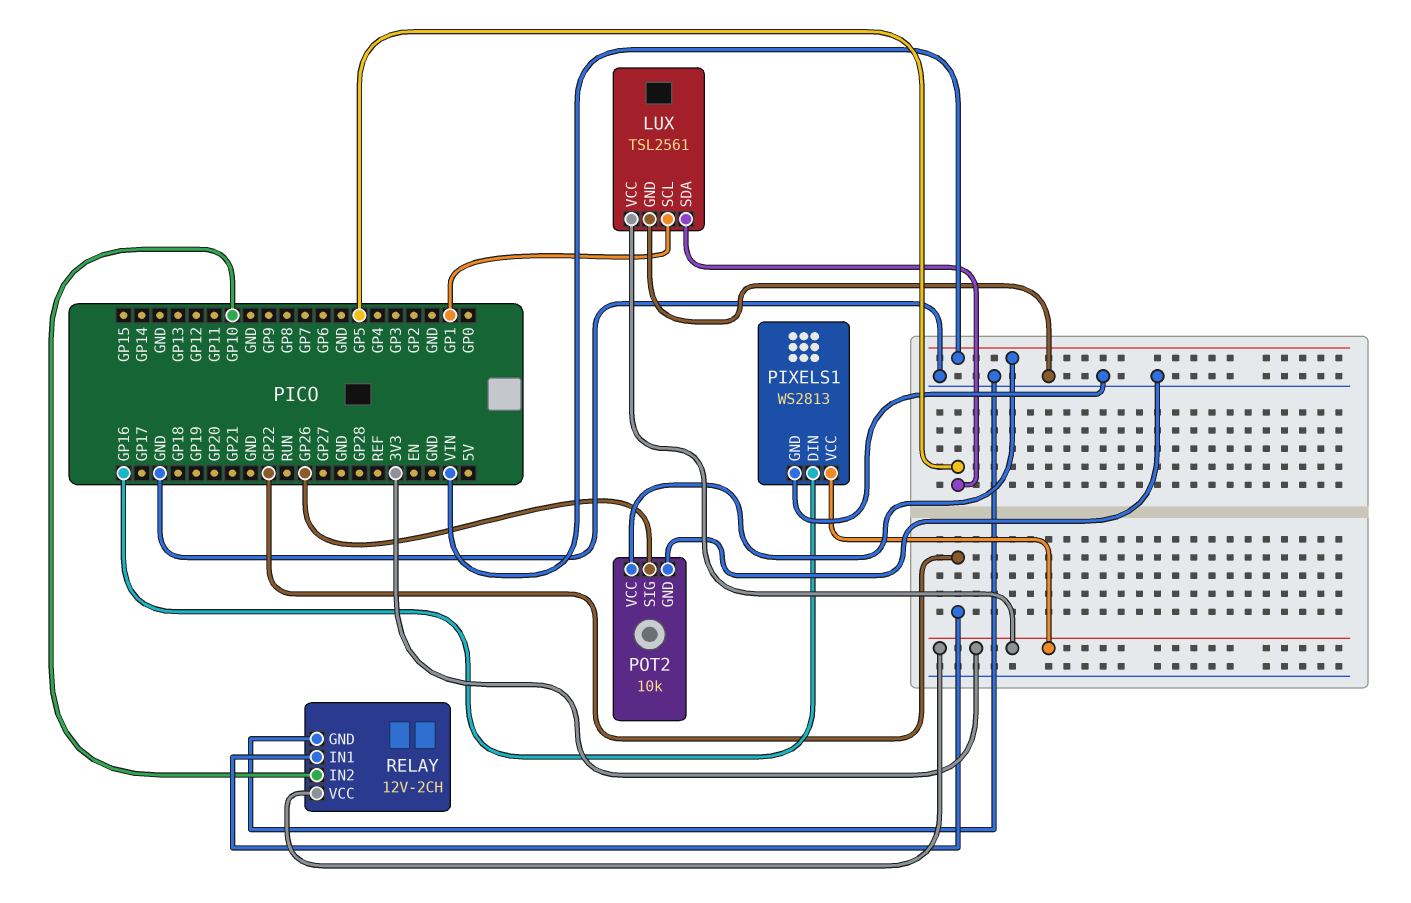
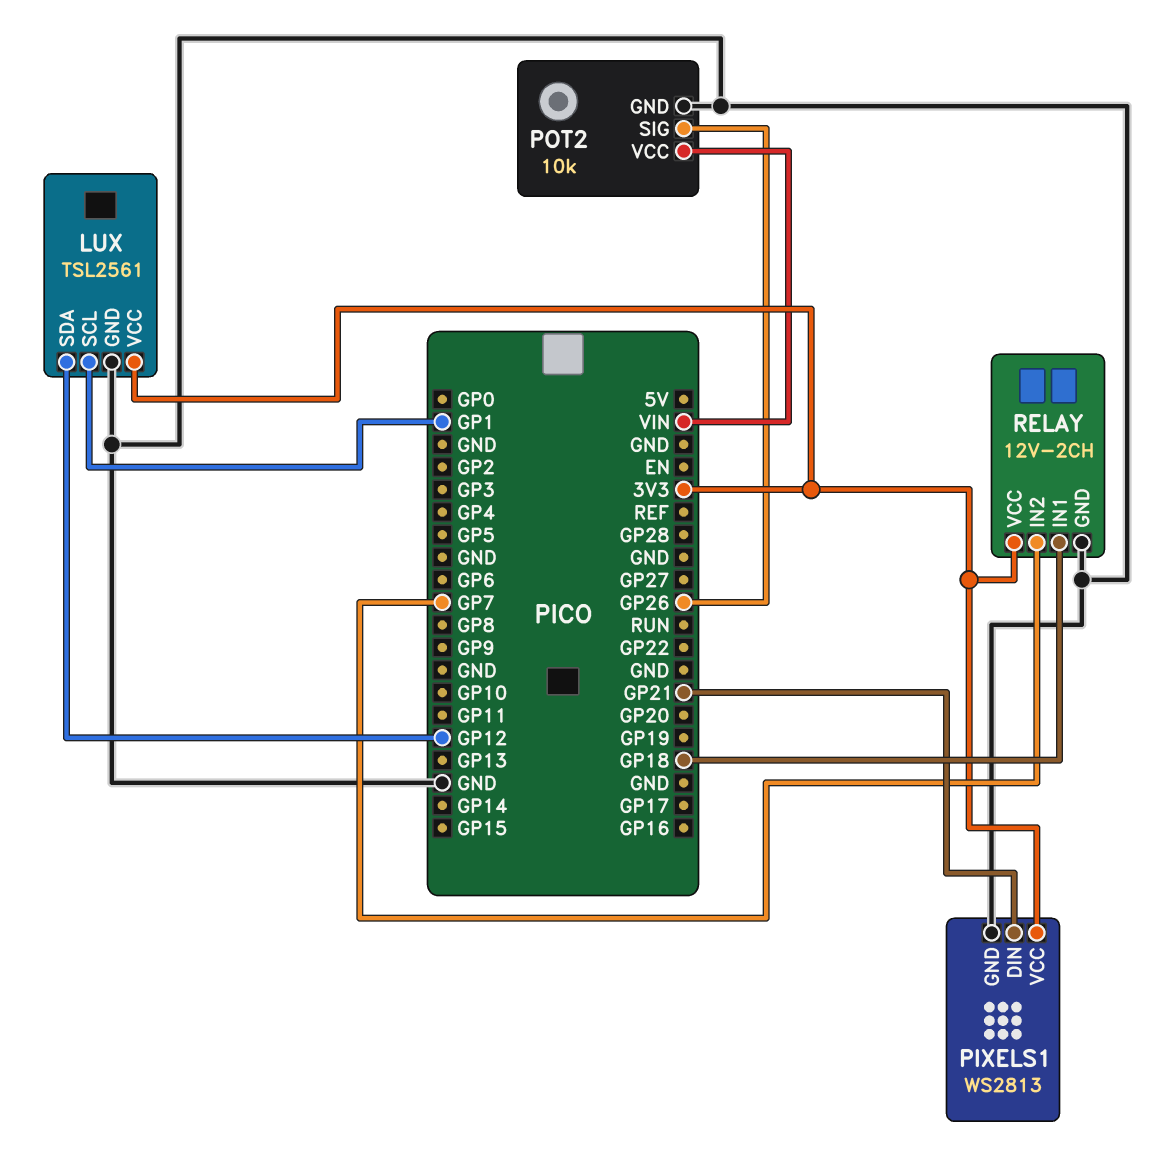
LUX pin SDA: GP5 -> GP12
PIXELS1 pin DIN: GP16 -> GP21
RELAY pin IN1: GP22 -> GP18
RELAY pin IN2: GP10 -> GP7

